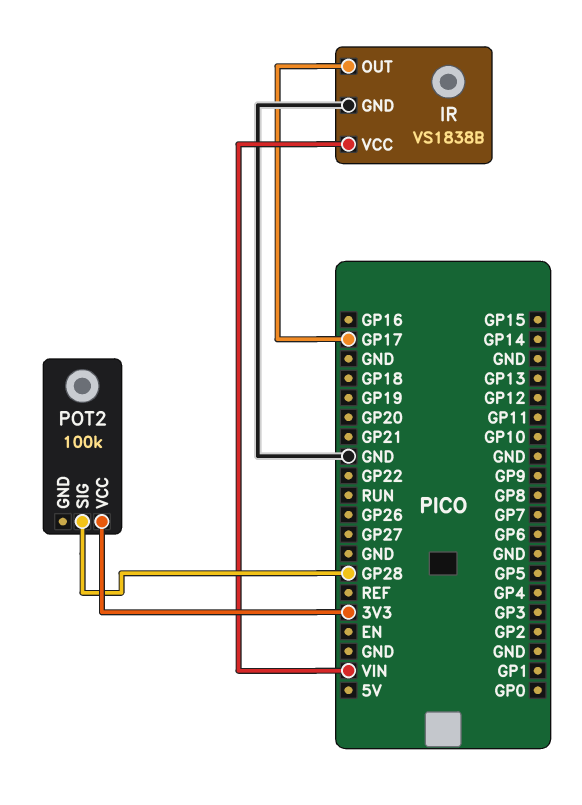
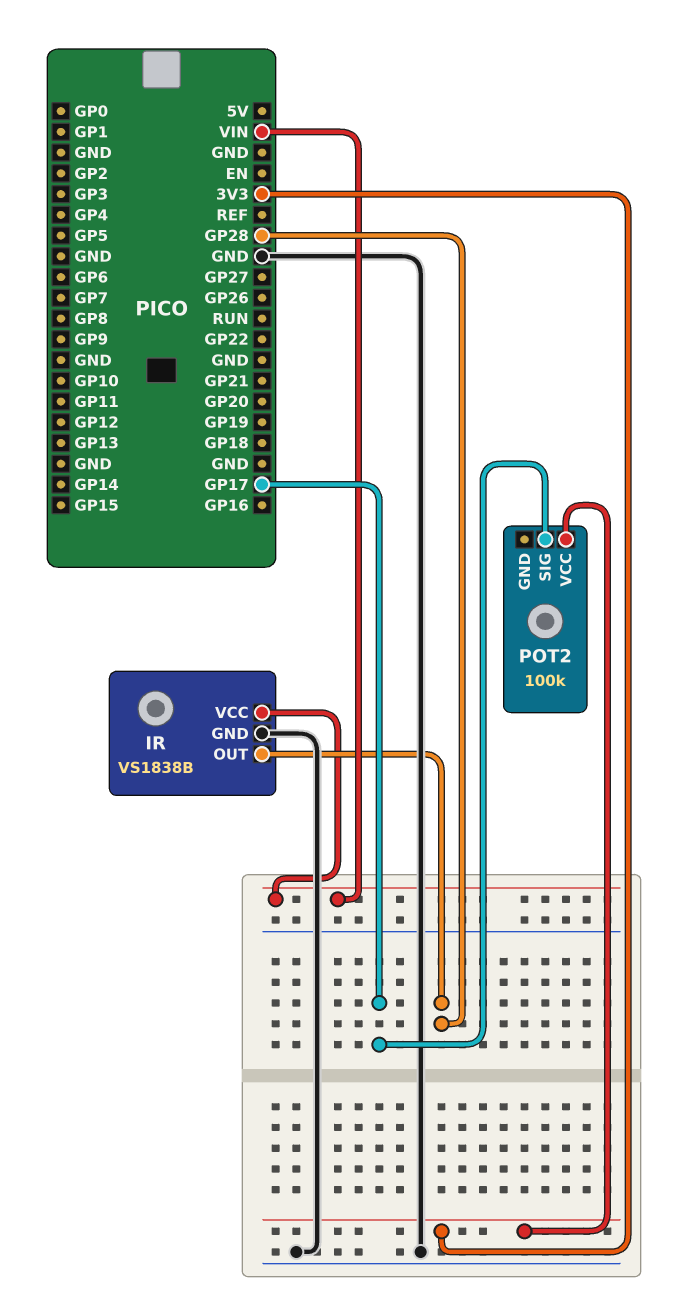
IR pin OUT: GP17 -> GP28
POT2 pin SIG: GP28 -> GP17

